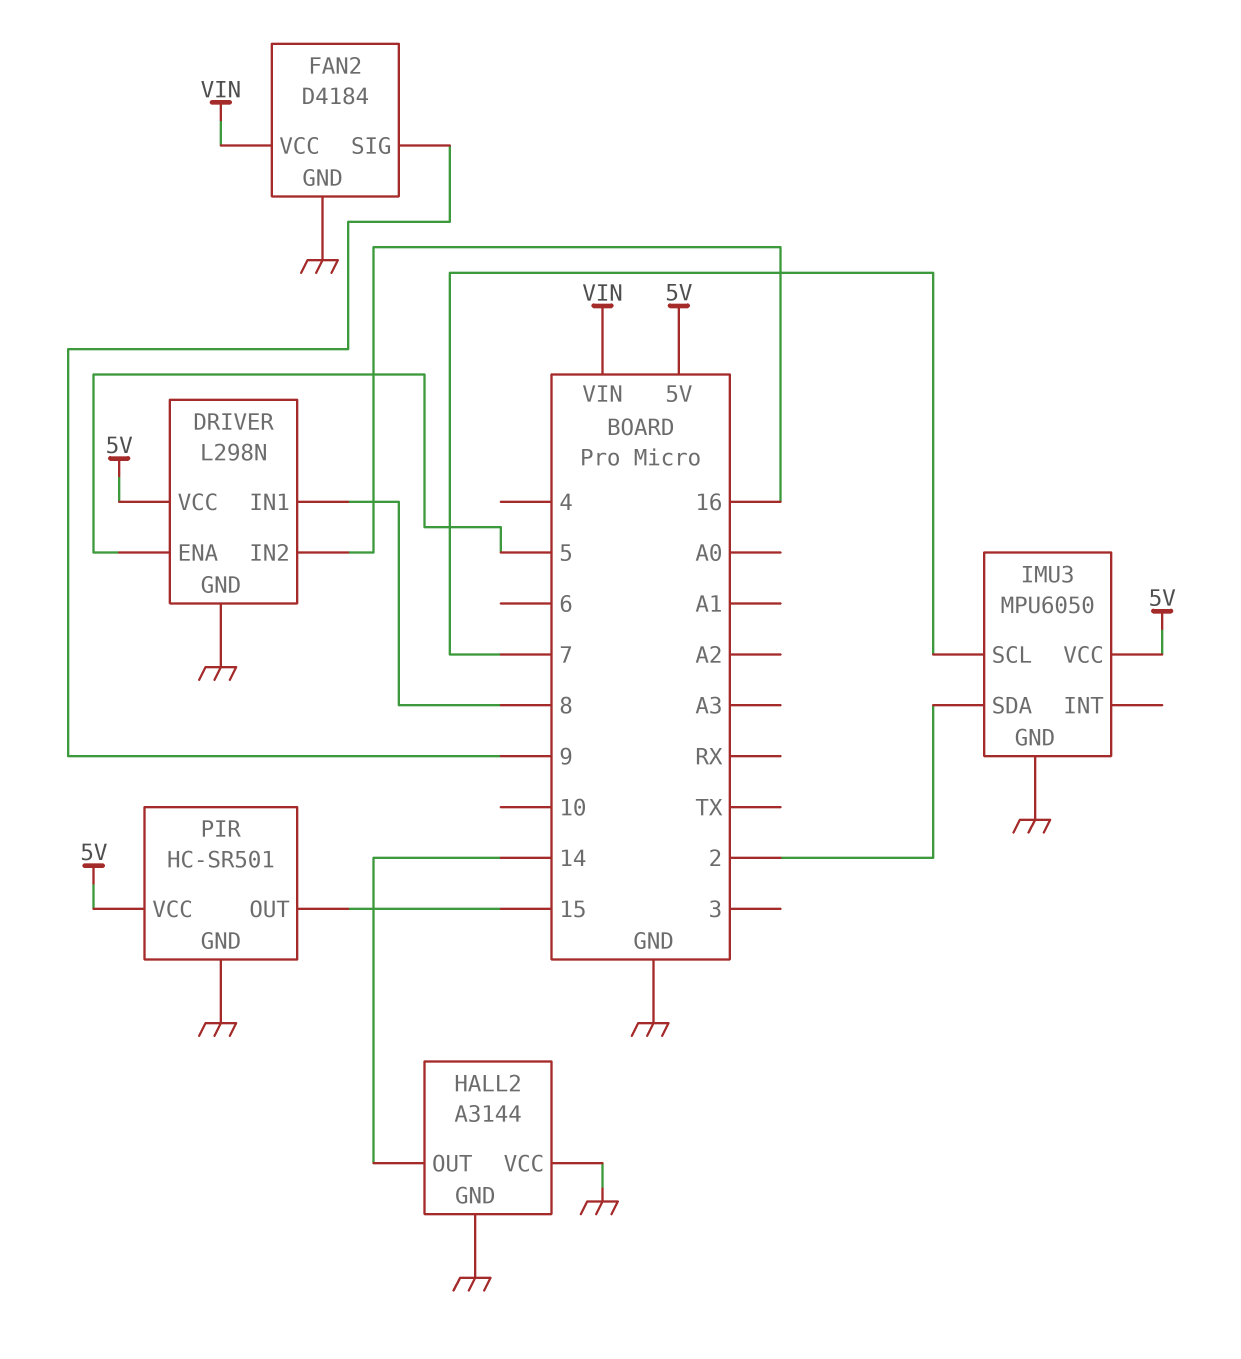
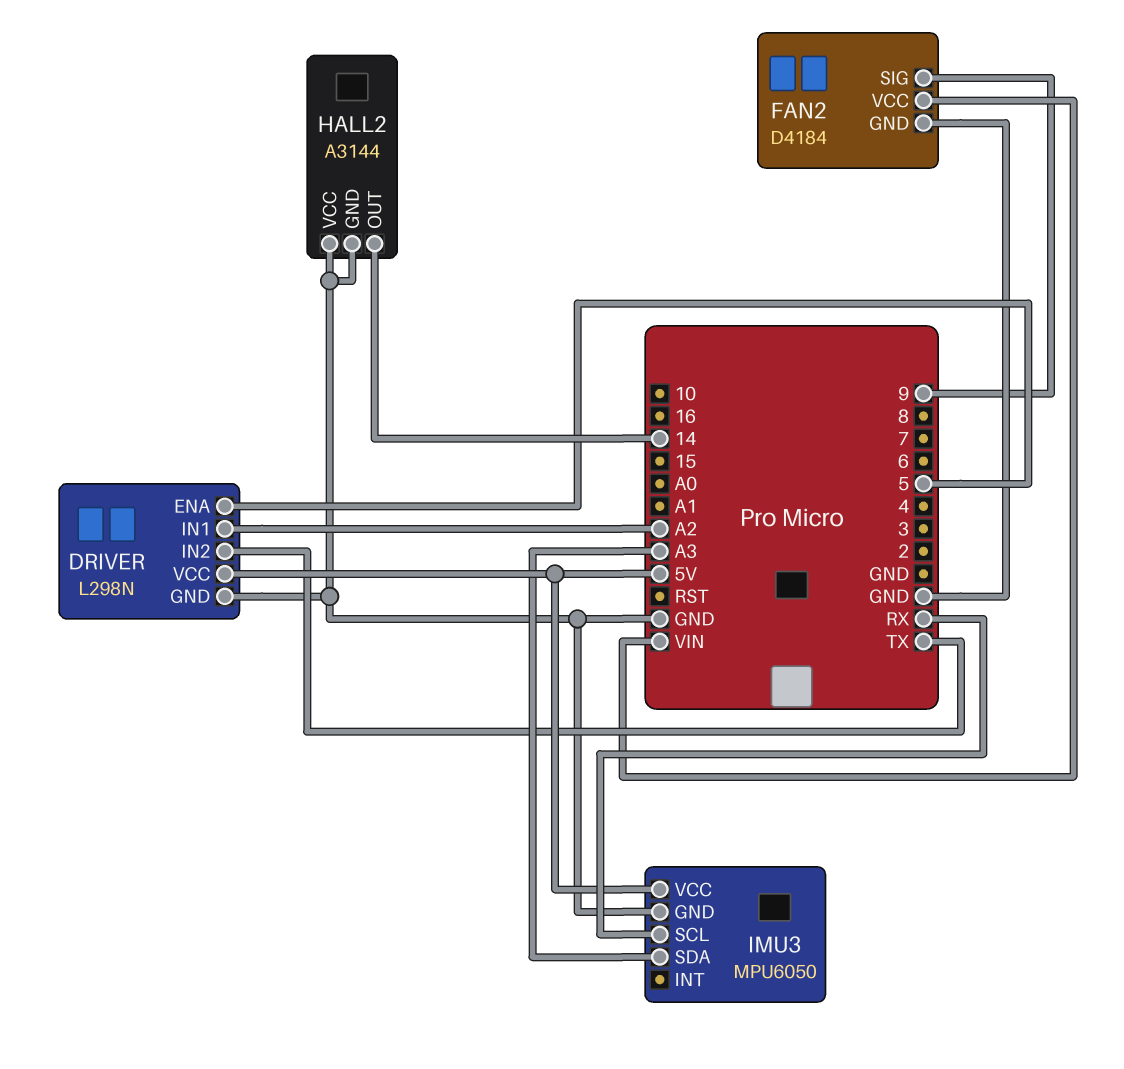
DRIVER pin IN1: 8 -> A2
DRIVER pin IN2: 16 -> TX
IMU3 pin SCL: 7 -> RX
IMU3 pin SDA: 2 -> A3
PIR: HC-SR501 -> none
PIR pin GND: GND -> none
PIR pin OUT: 15 -> none
PIR pin VCC: 5V -> none

